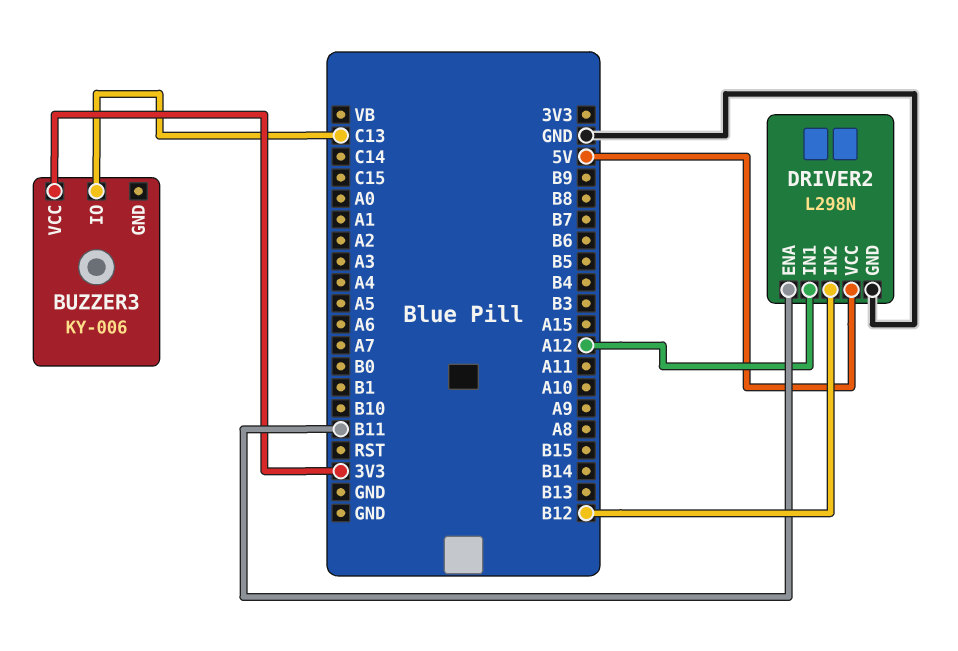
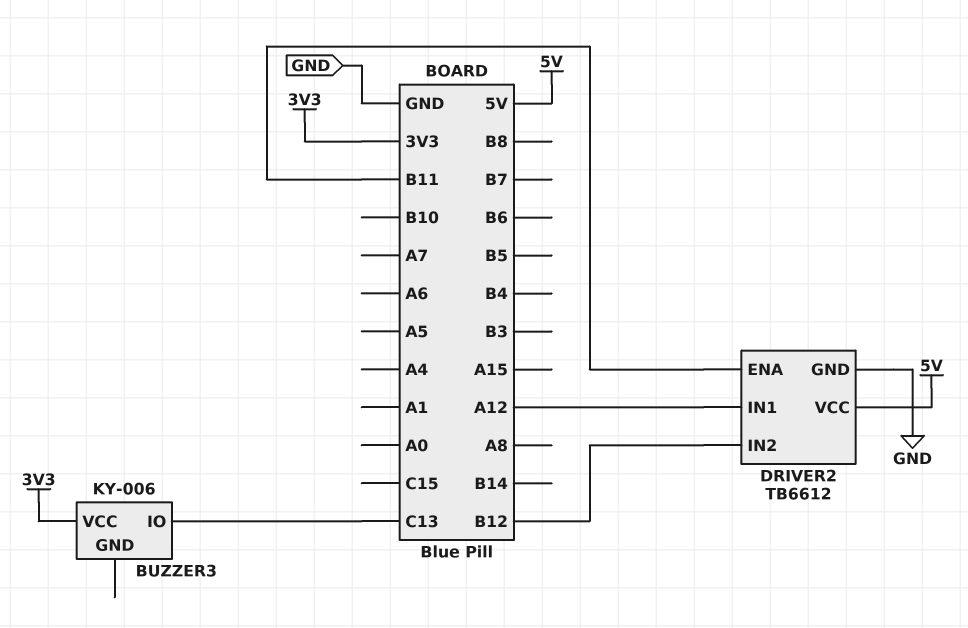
DRIVER2: L298N -> TB6612

